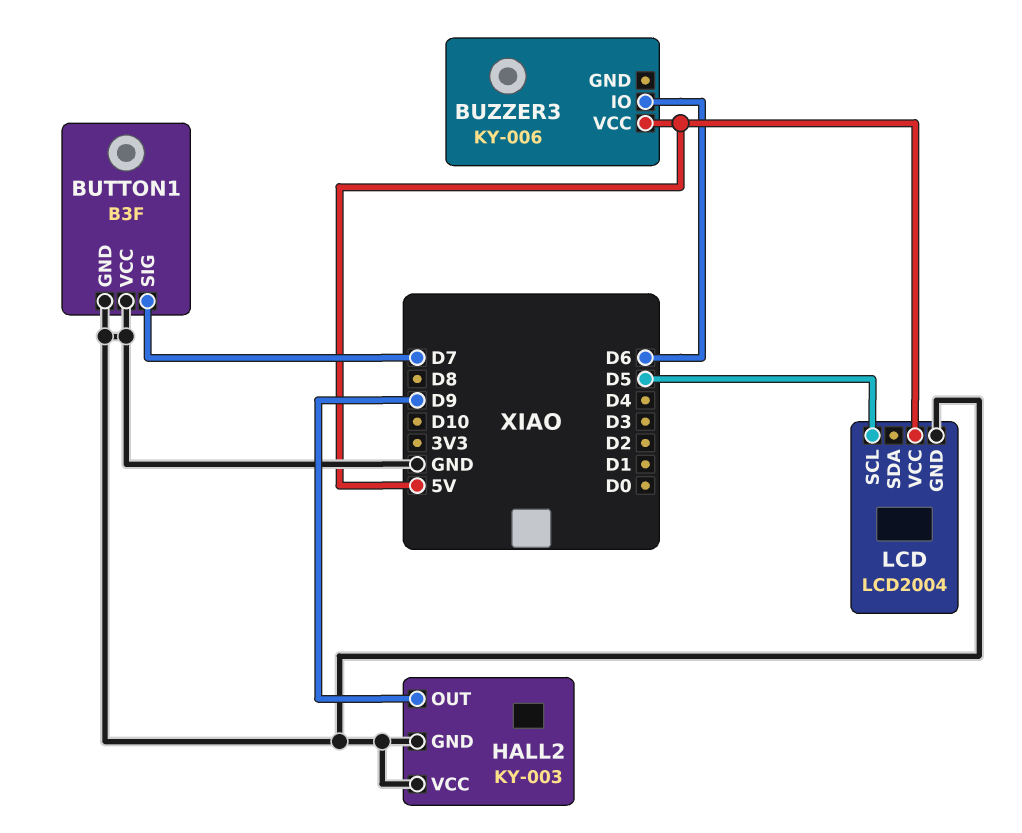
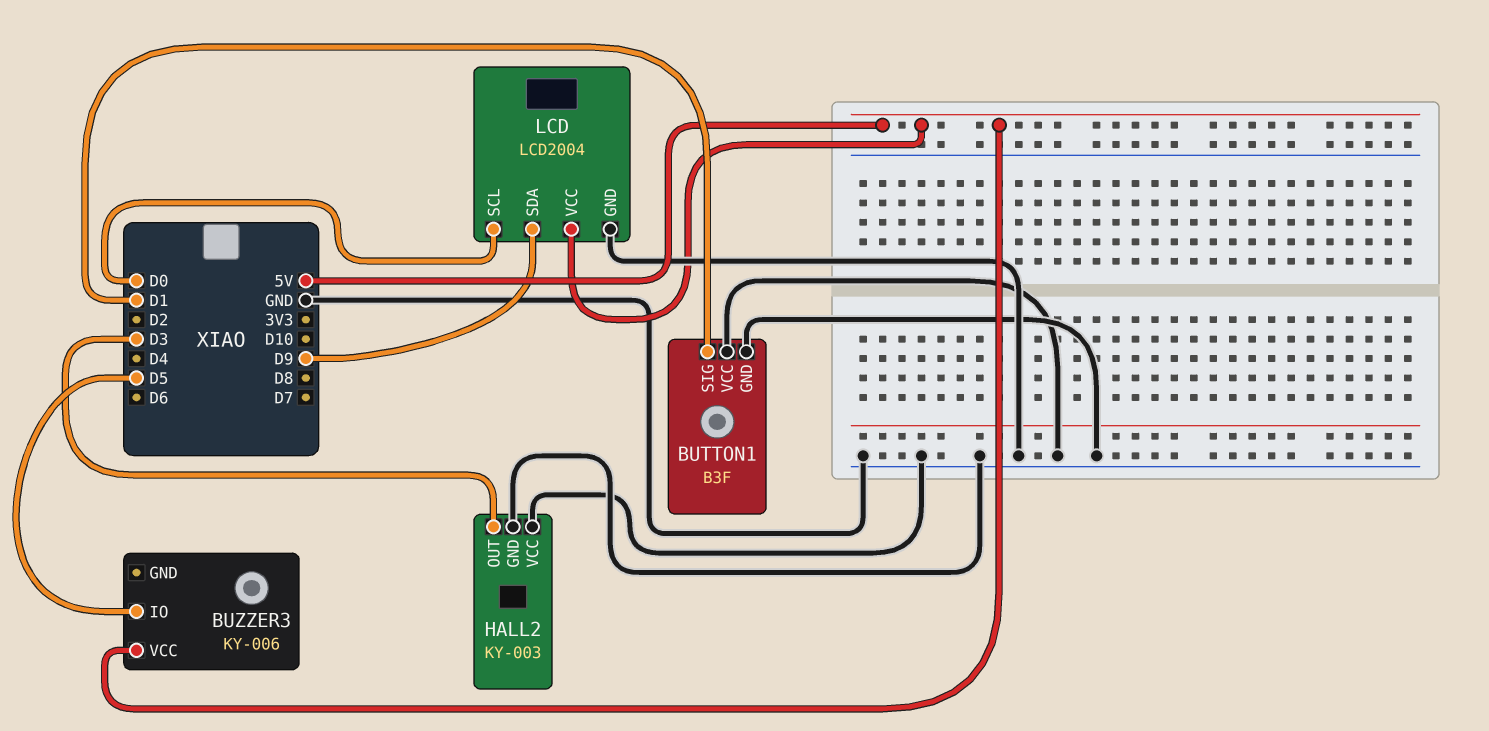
BUTTON1 pin SIG: D7 -> D1
BUZZER3 pin IO: D6 -> D5
HALL2 pin OUT: D9 -> D3
LCD pin SCL: D5 -> D0
LCD pin SDA: none -> D9

